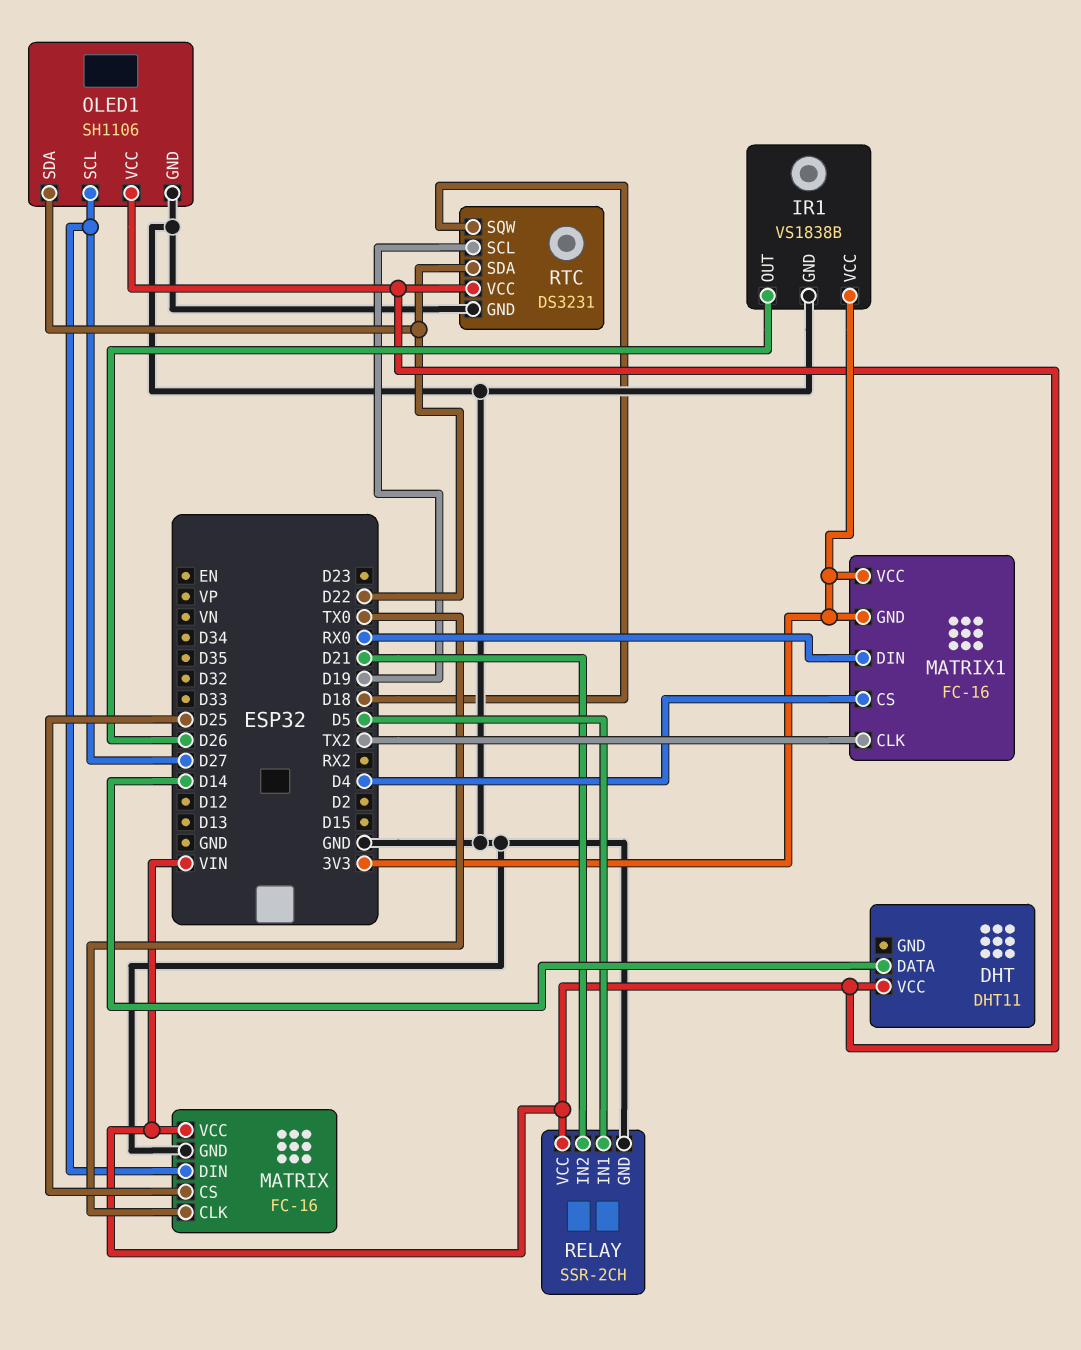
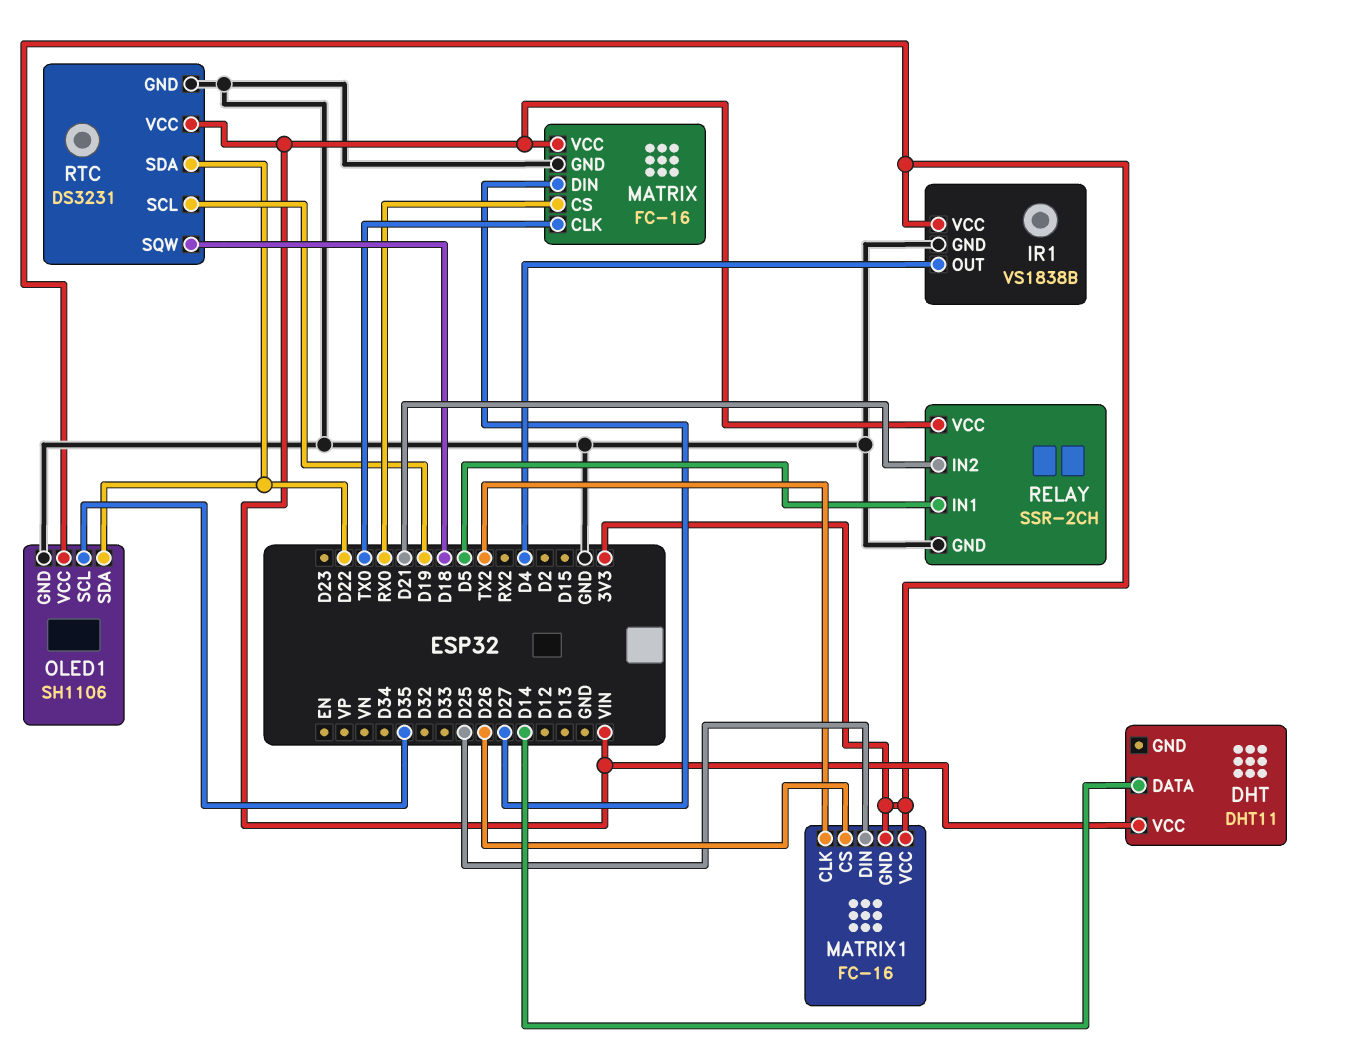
IR1 pin OUT: D26 -> D4
MATRIX pin CS: D25 -> RX0
MATRIX1 pin CS: D4 -> D26
MATRIX1 pin DIN: RX0 -> D25
OLED1 pin SCL: D27 -> D35
OLED1 pin VCC: VIN -> 3V3

